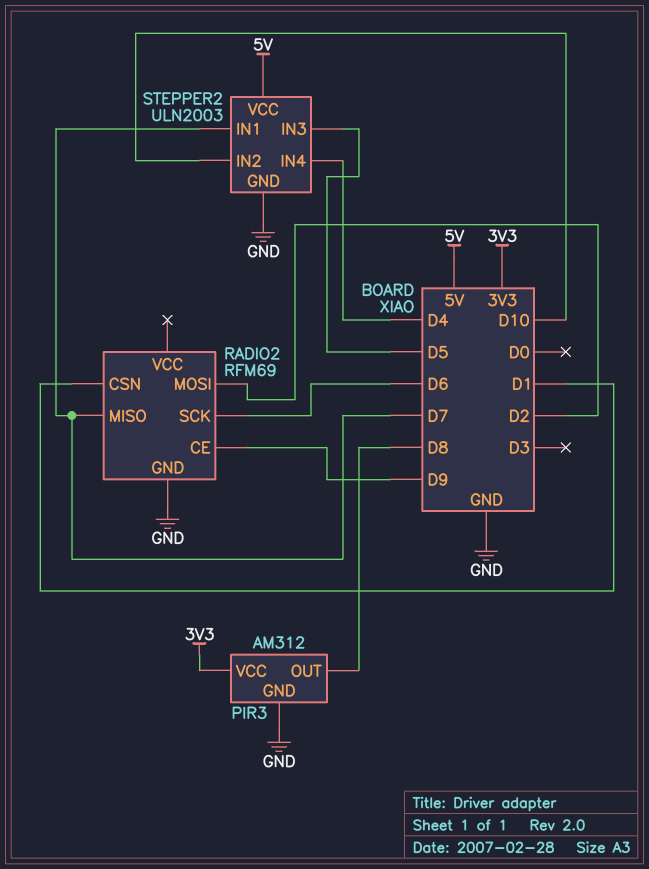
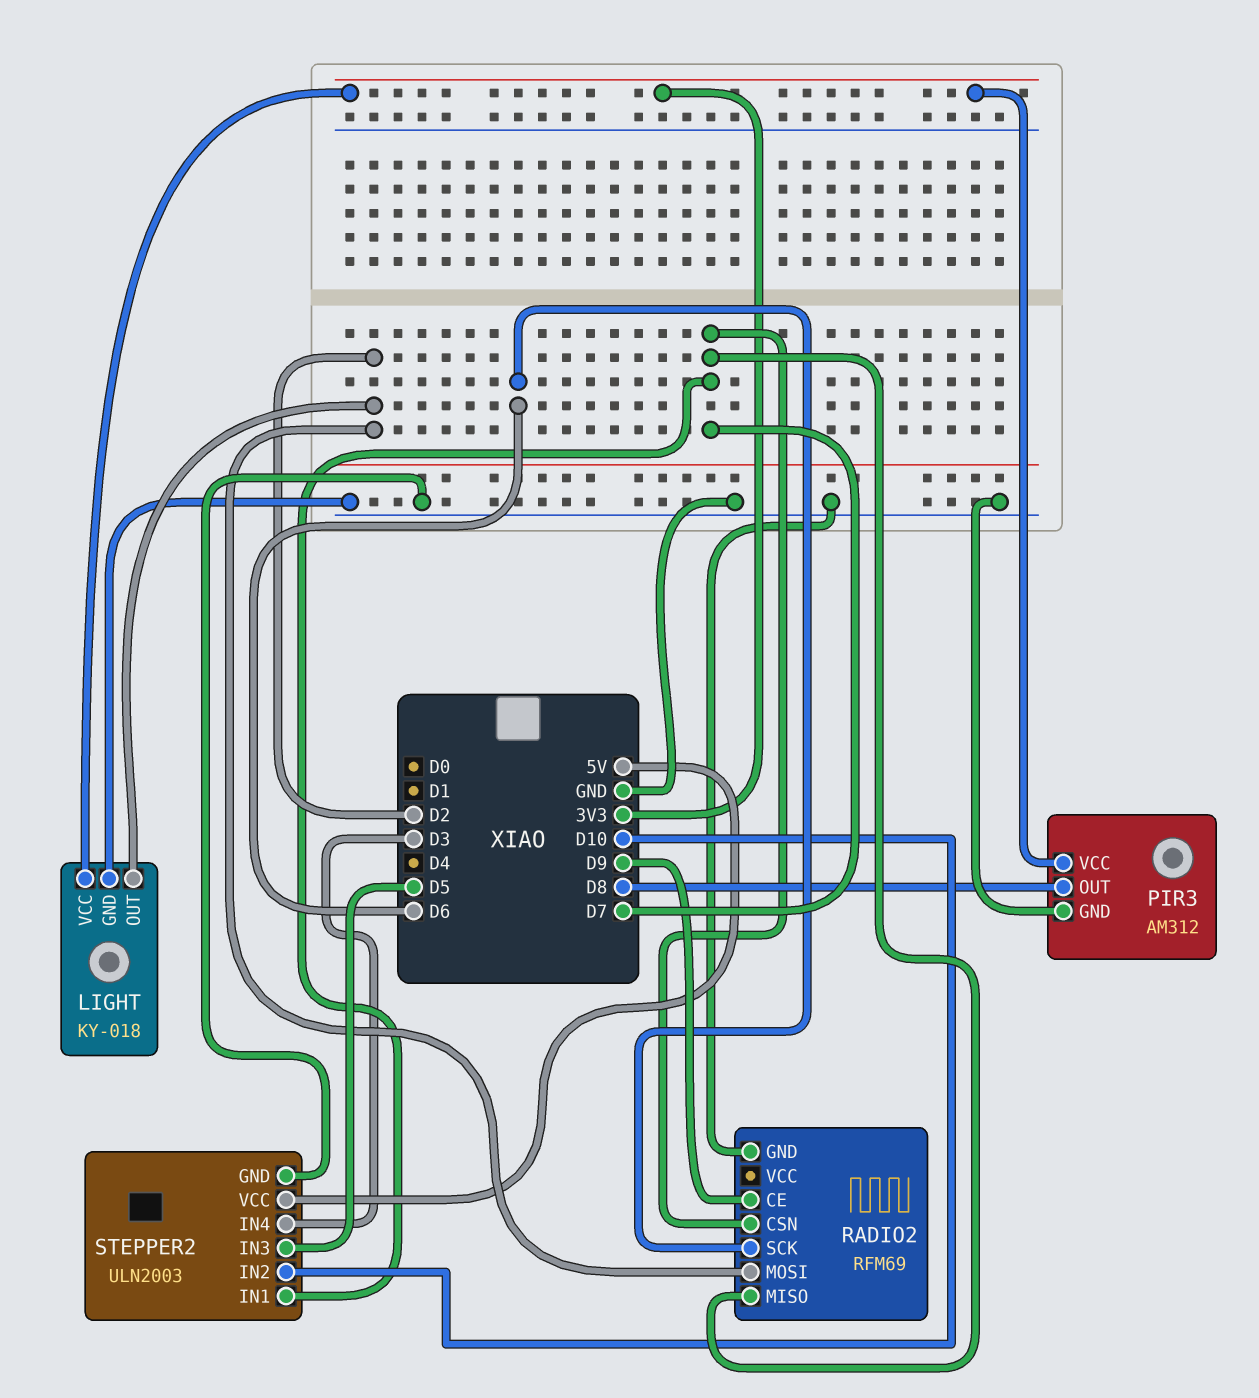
LIGHT: none -> KY-018
LIGHT pin GND: none -> GND
LIGHT pin OUT: none -> D2
LIGHT pin VCC: none -> 3V3
RADIO2 pin CSN: D1 -> D7
STEPPER2 pin IN4: D4 -> D3

